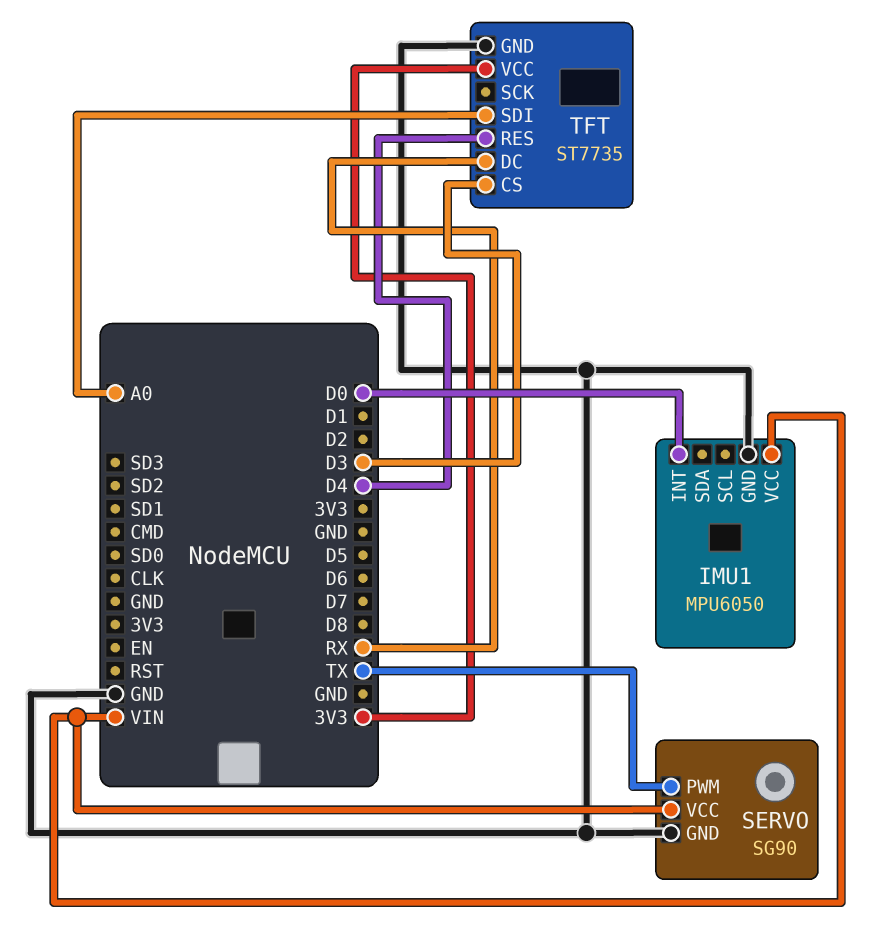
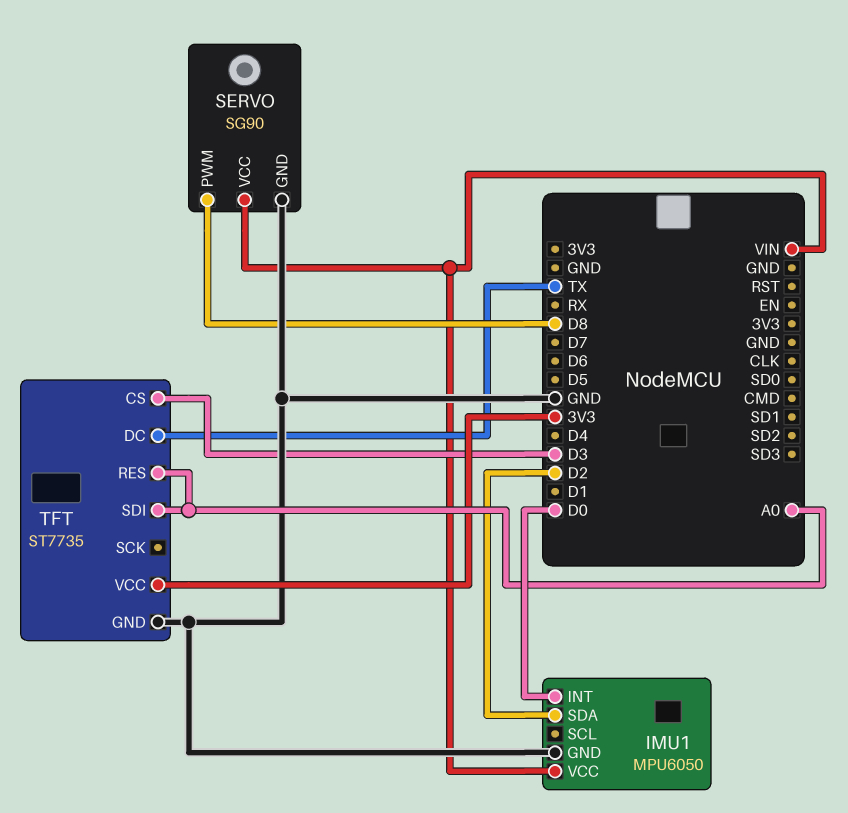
IMU1 pin SDA: none -> D2
SERVO pin PWM: TX -> D8
TFT pin DC: RX -> TX
TFT pin RES: D4 -> A0

